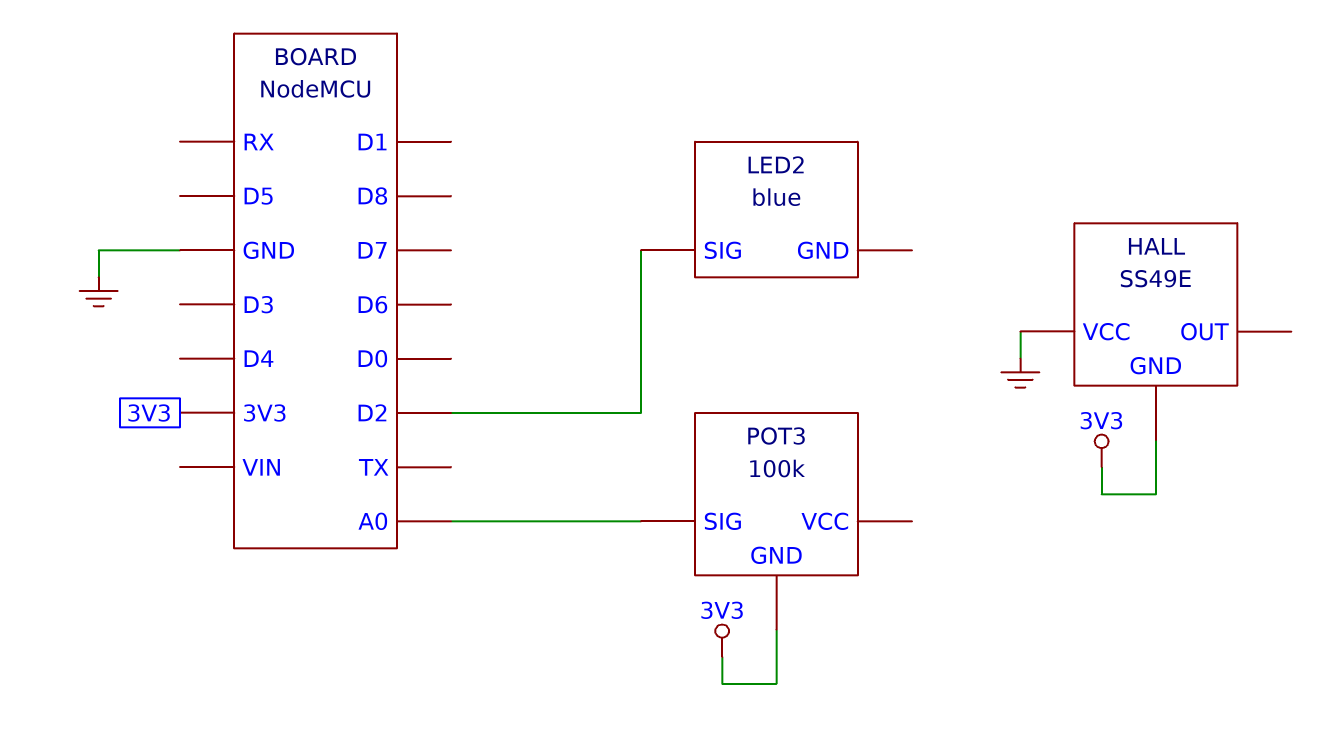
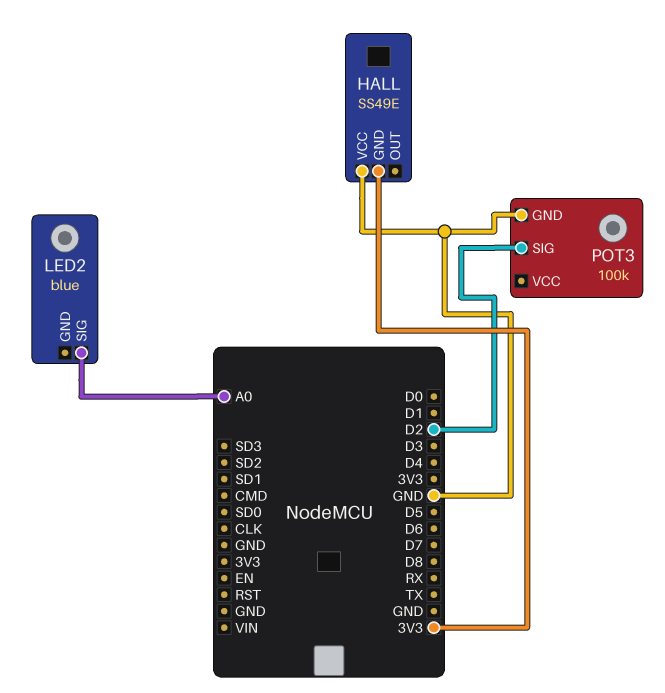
LED2 pin SIG: D2 -> A0
POT3 pin GND: 3V3 -> GND
POT3 pin SIG: A0 -> D2

